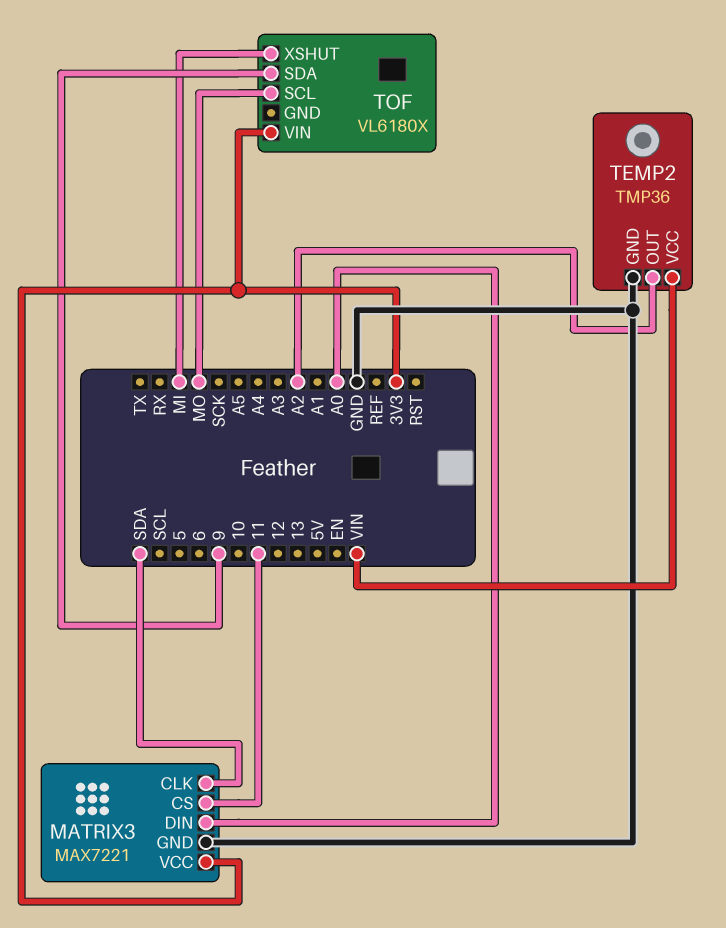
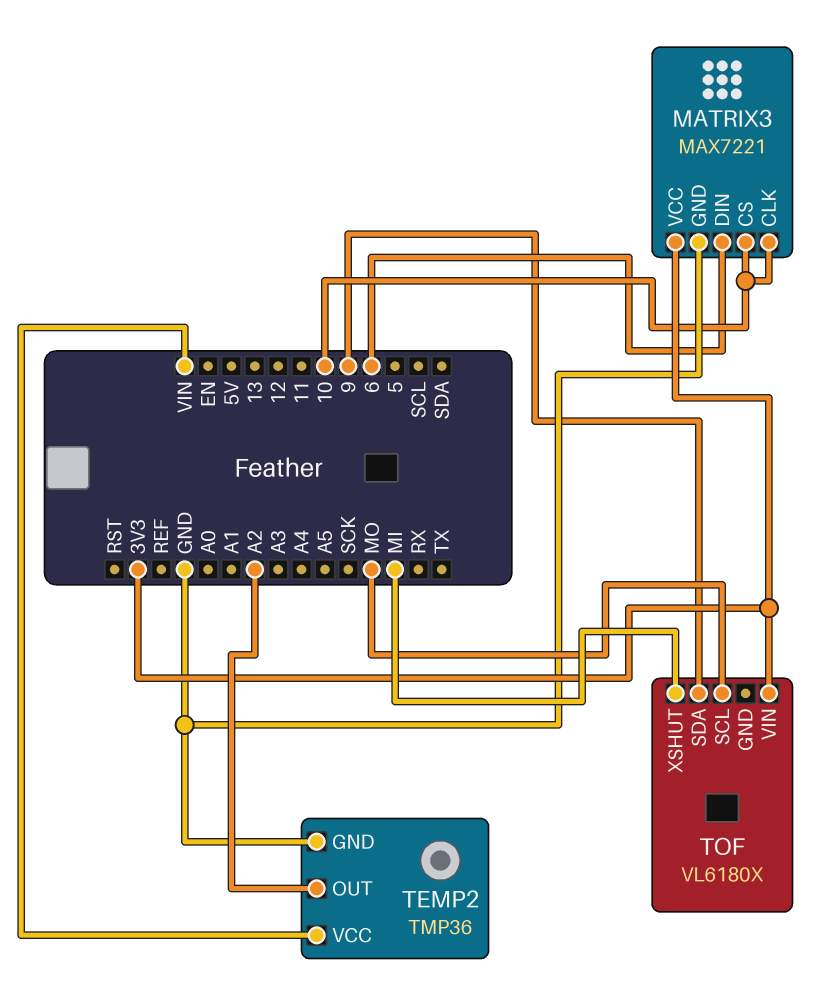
MATRIX3 pin CLK: SDA -> 10
MATRIX3 pin CS: 11 -> 10
MATRIX3 pin DIN: A0 -> 6

